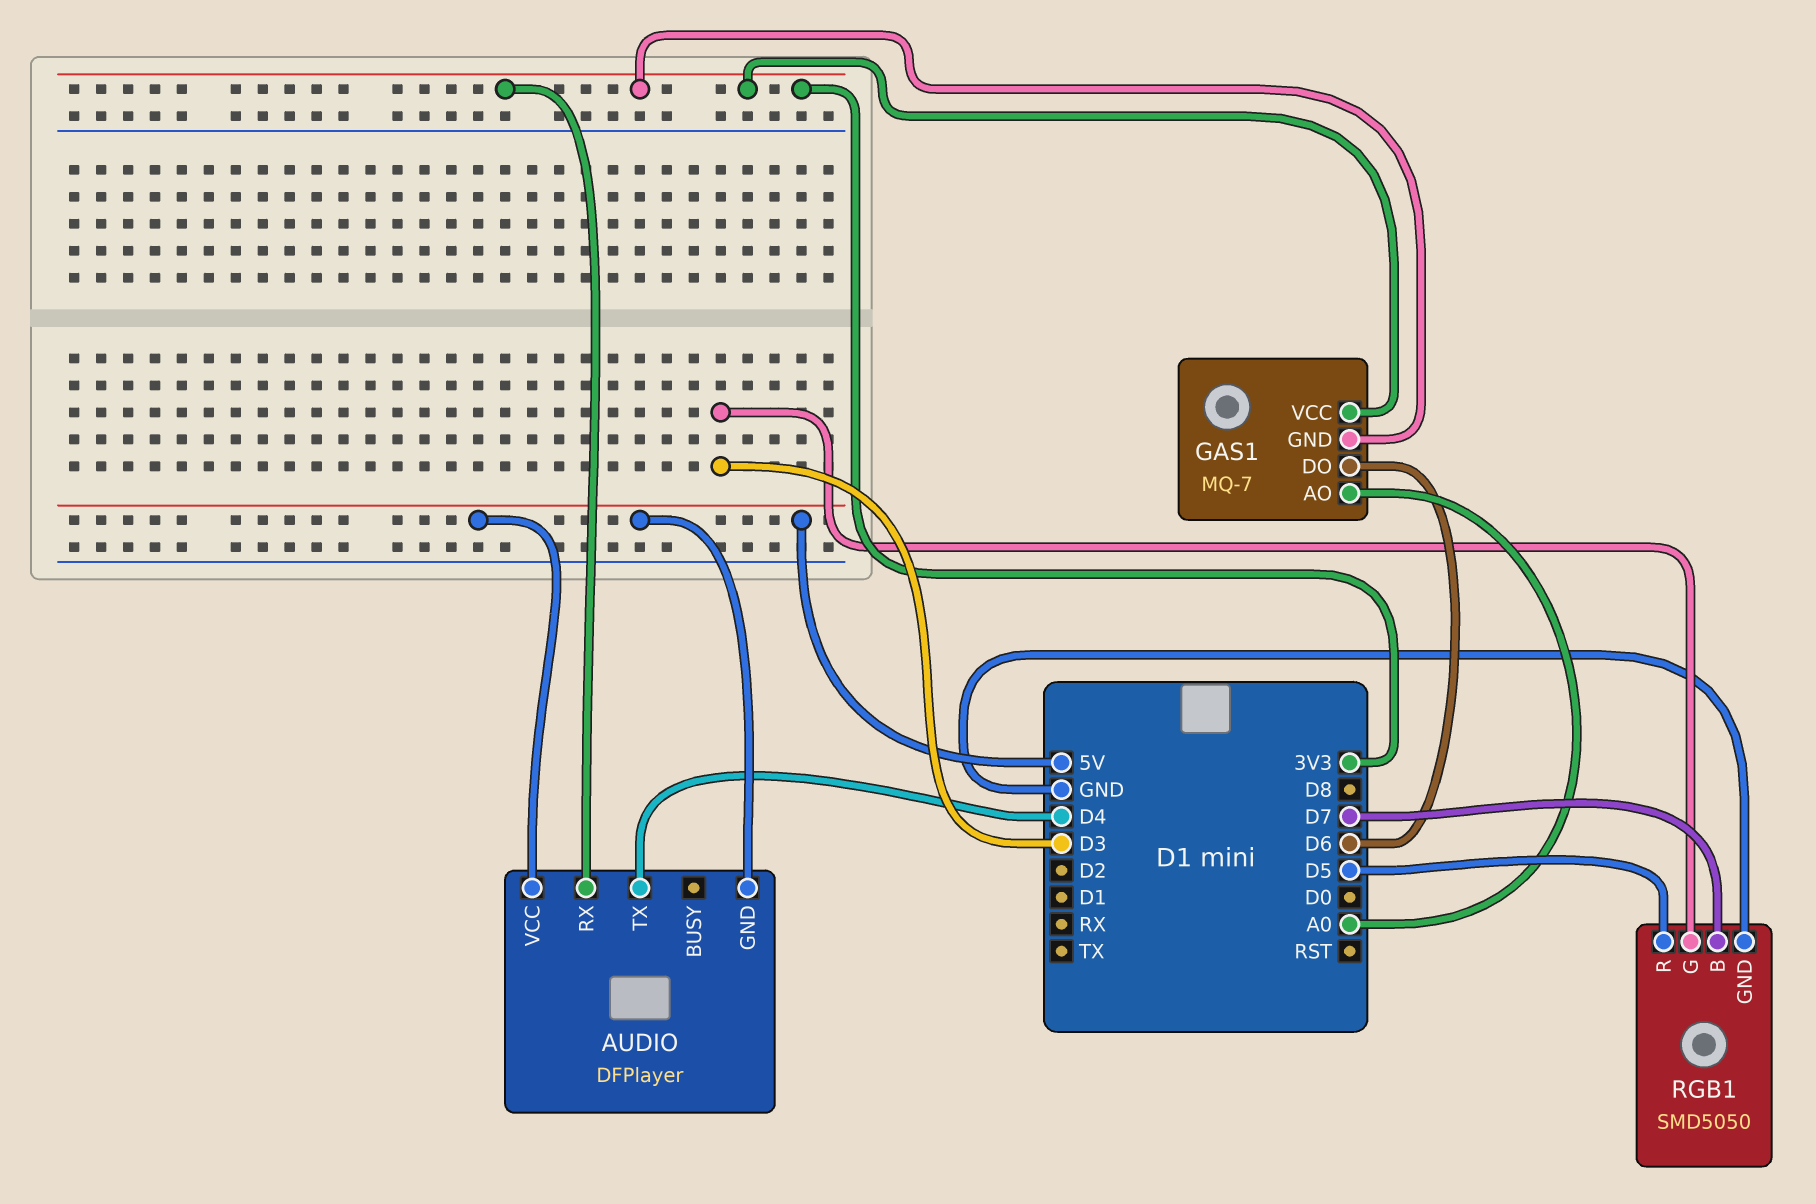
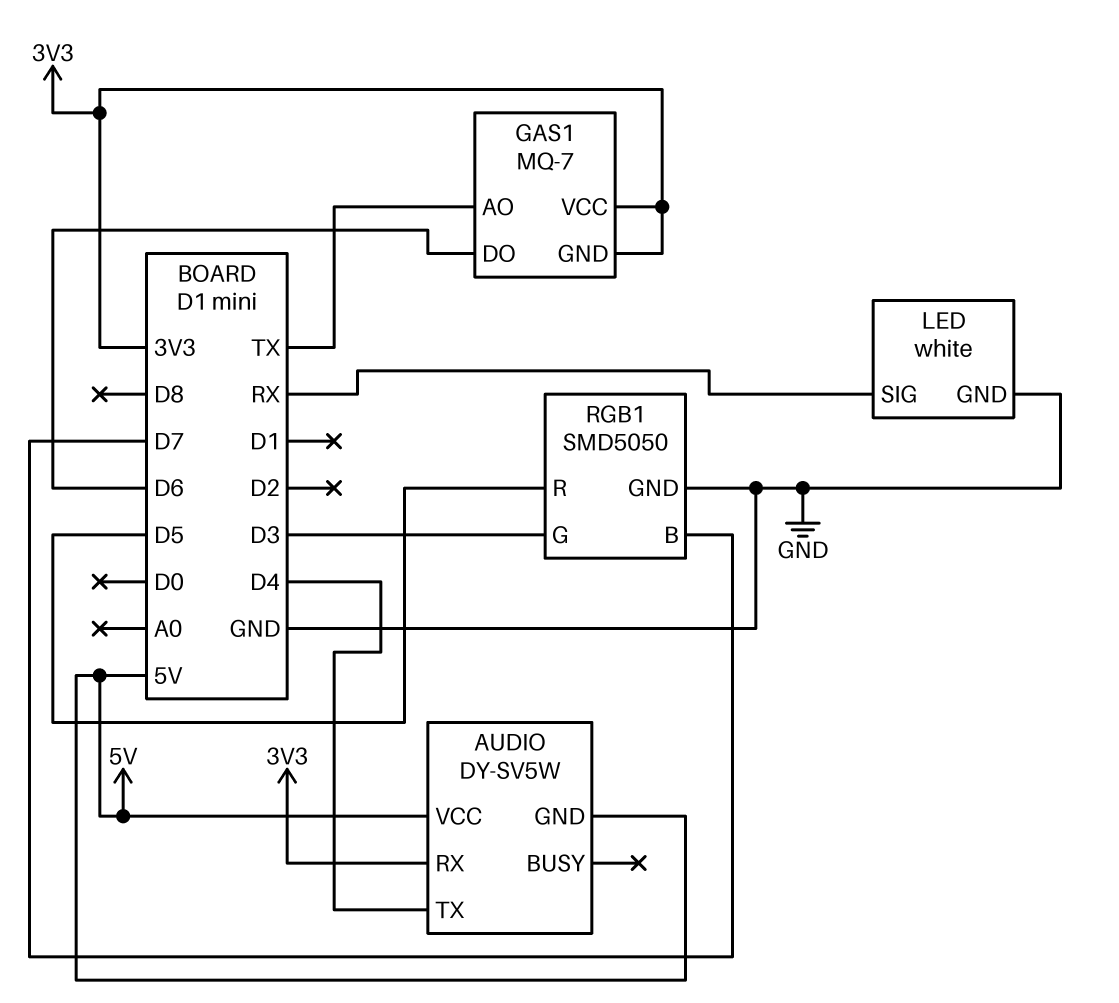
AUDIO: DFPlayer -> DY-SV5W
GAS1 pin AO: A0 -> TX
LED: none -> white
LED pin GND: none -> GND
LED pin SIG: none -> RX

